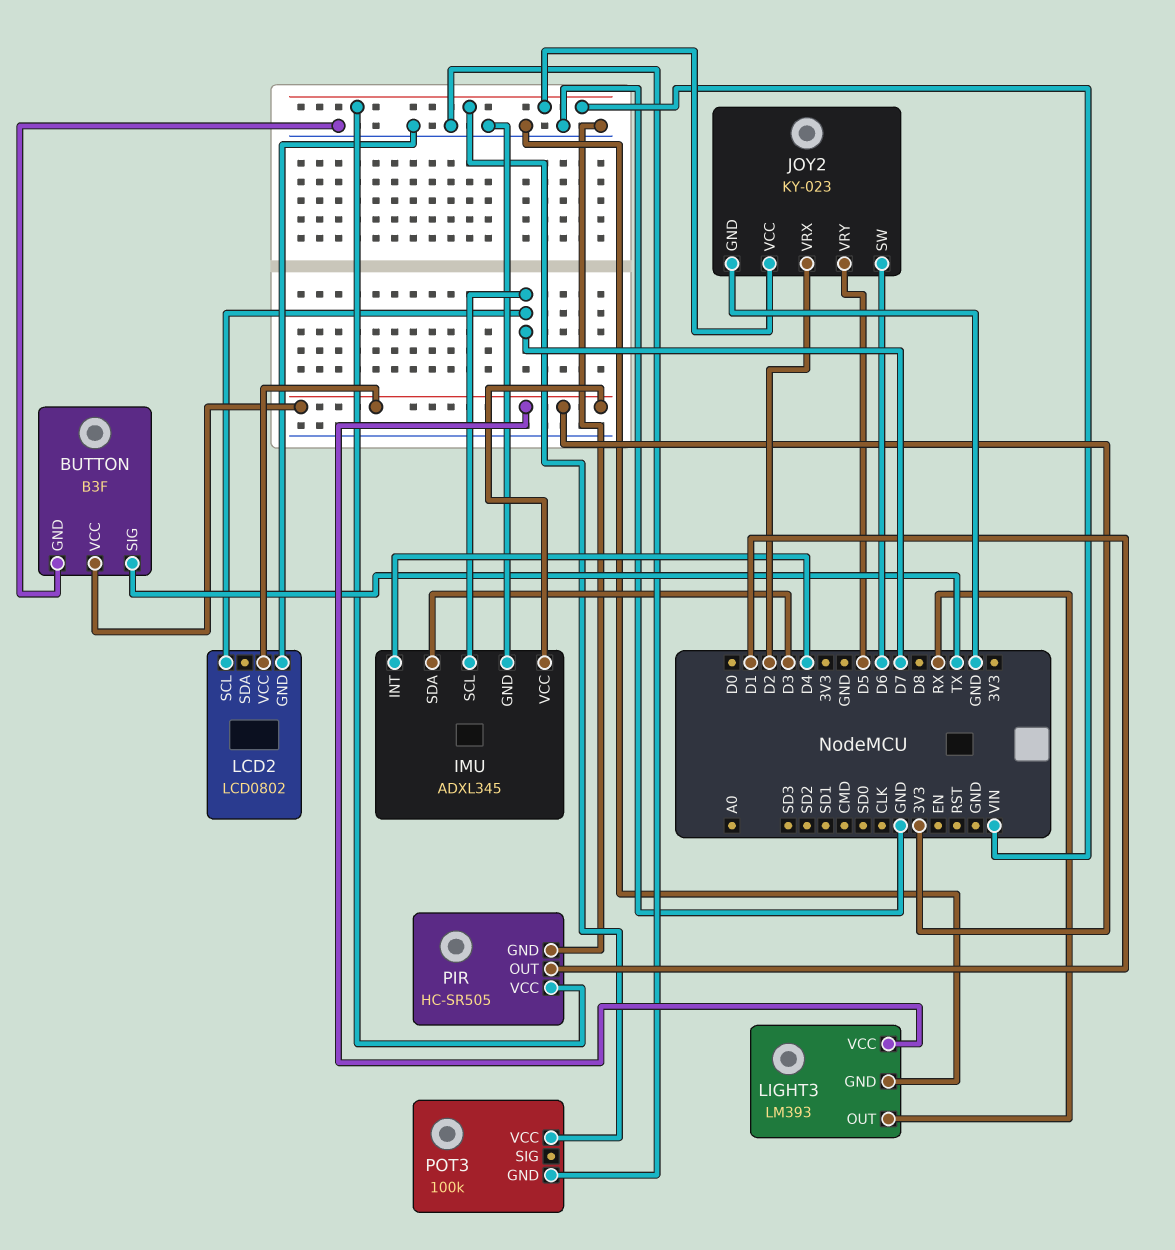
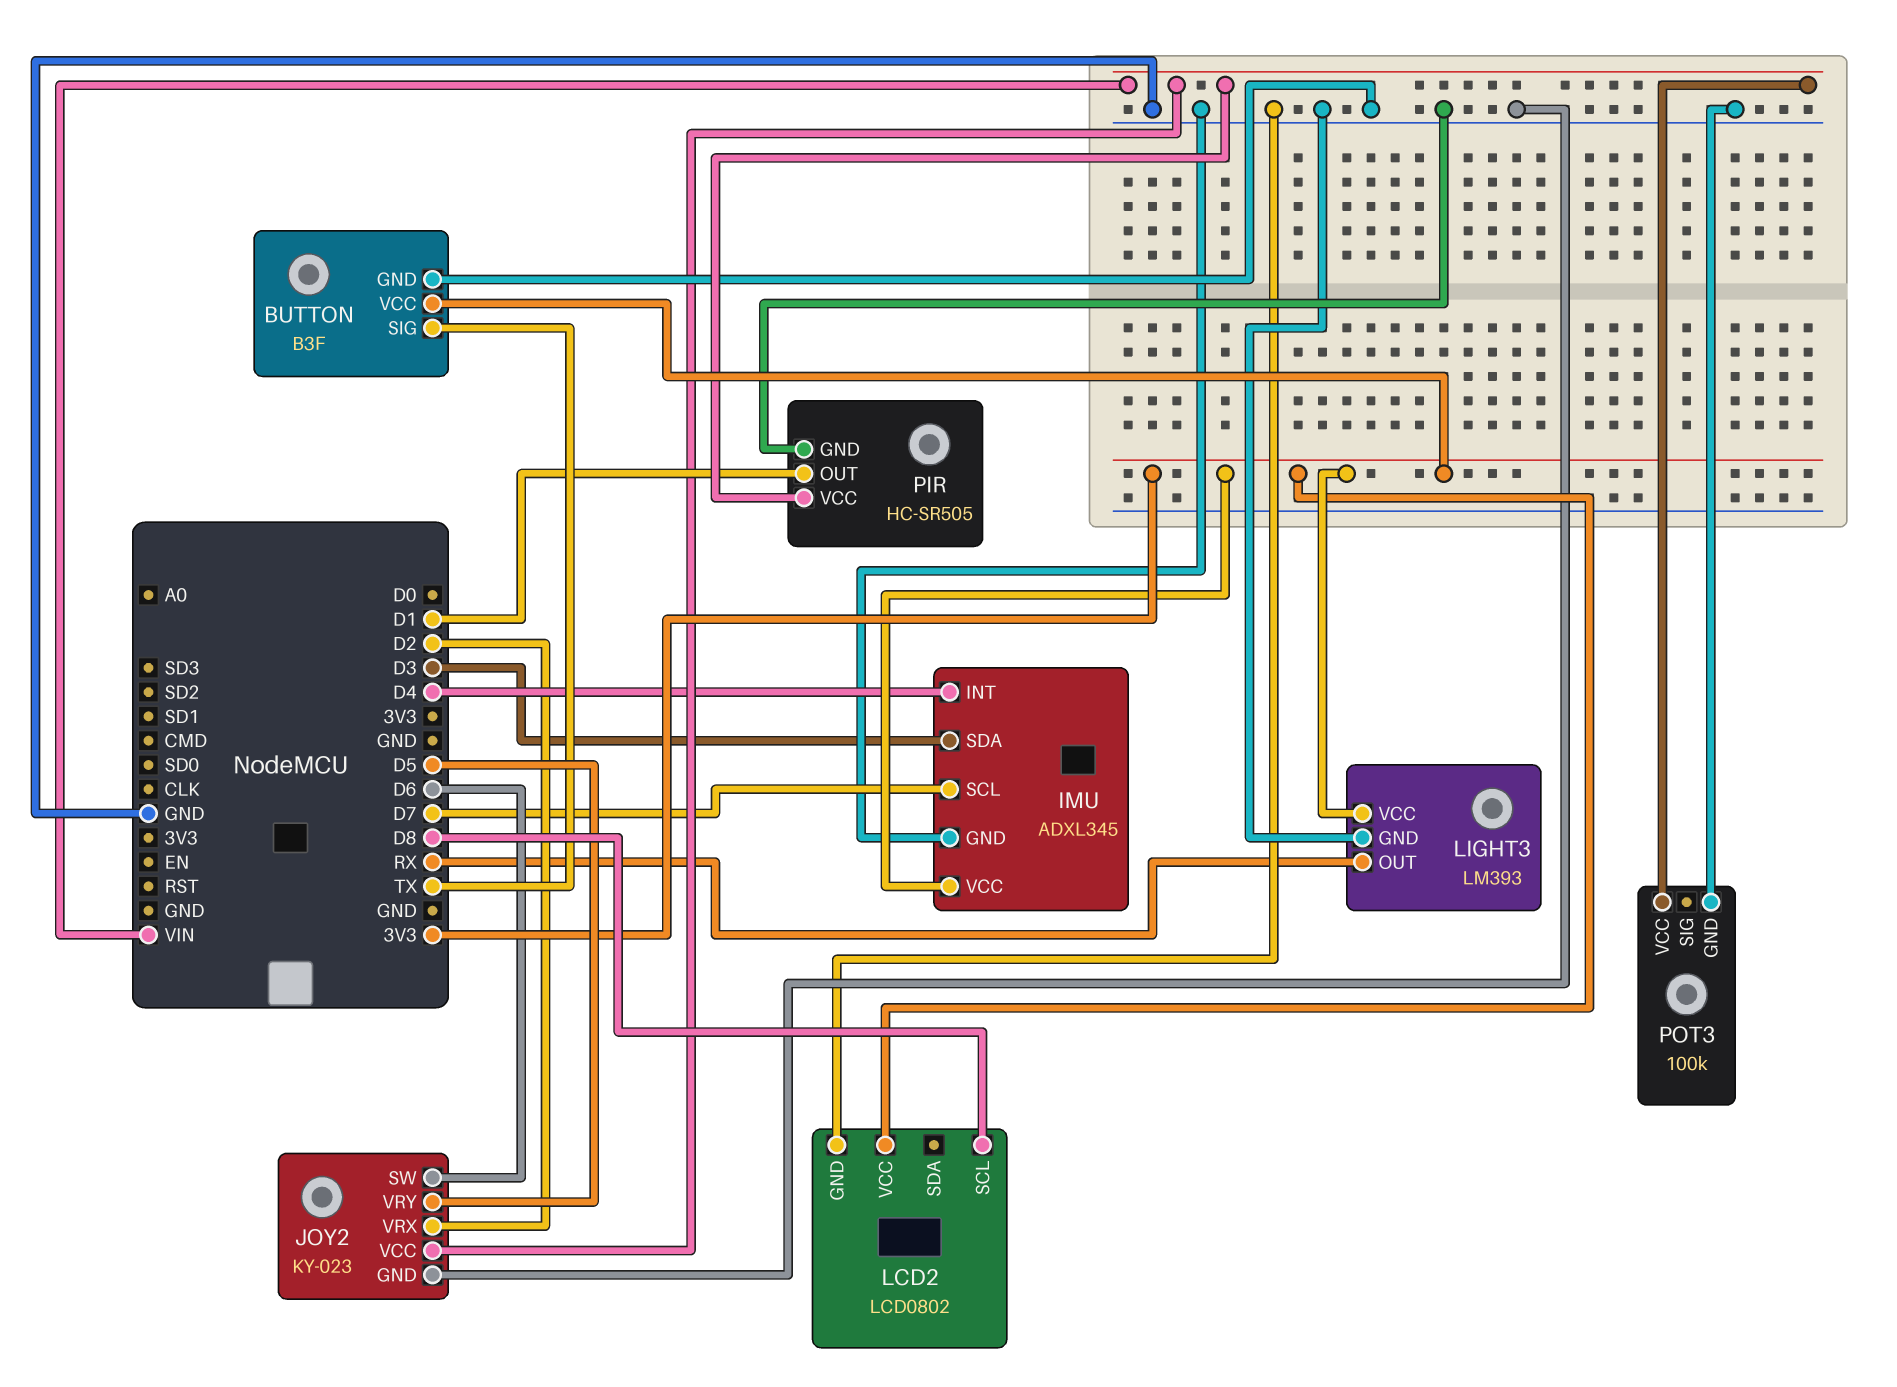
LCD2 pin SCL: D7 -> D8

